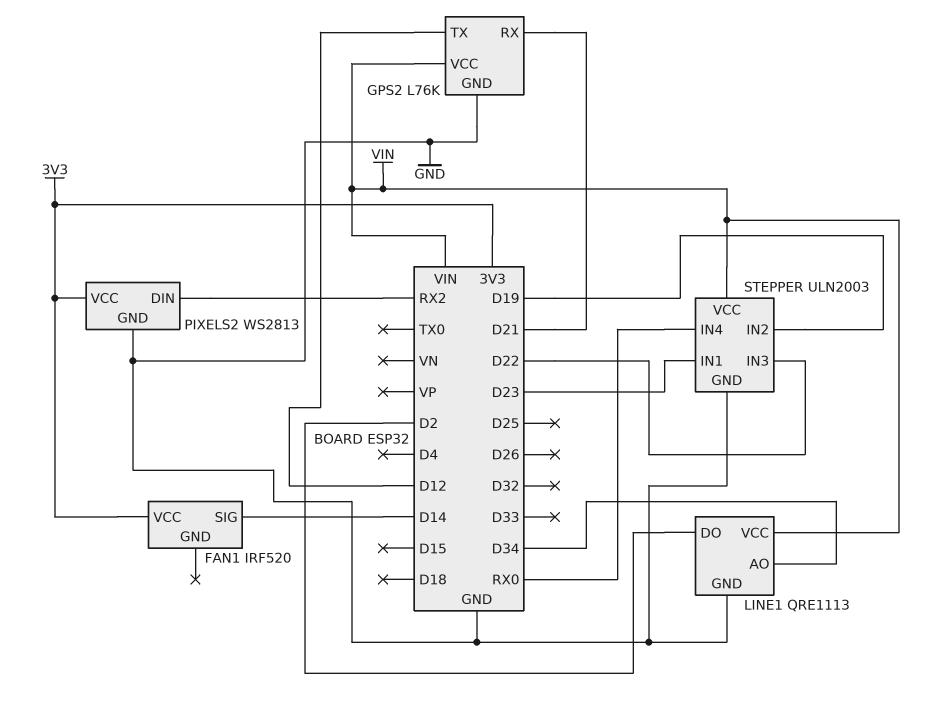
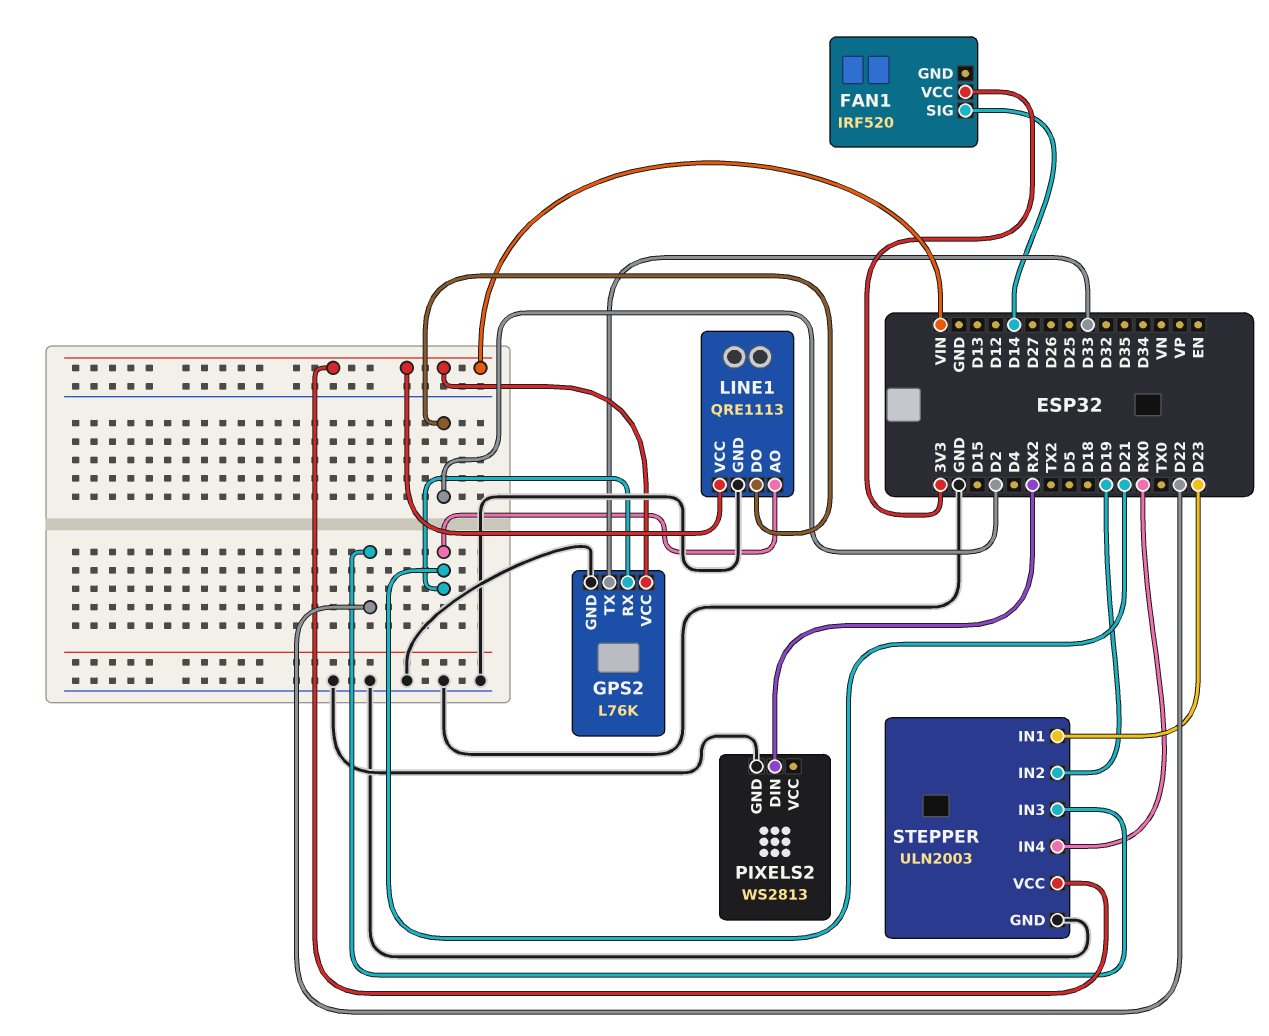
GPS2 pin TX: D12 -> D33
LINE1 pin AO: D34 -> D21
PIXELS2 pin VCC: 3V3 -> none

